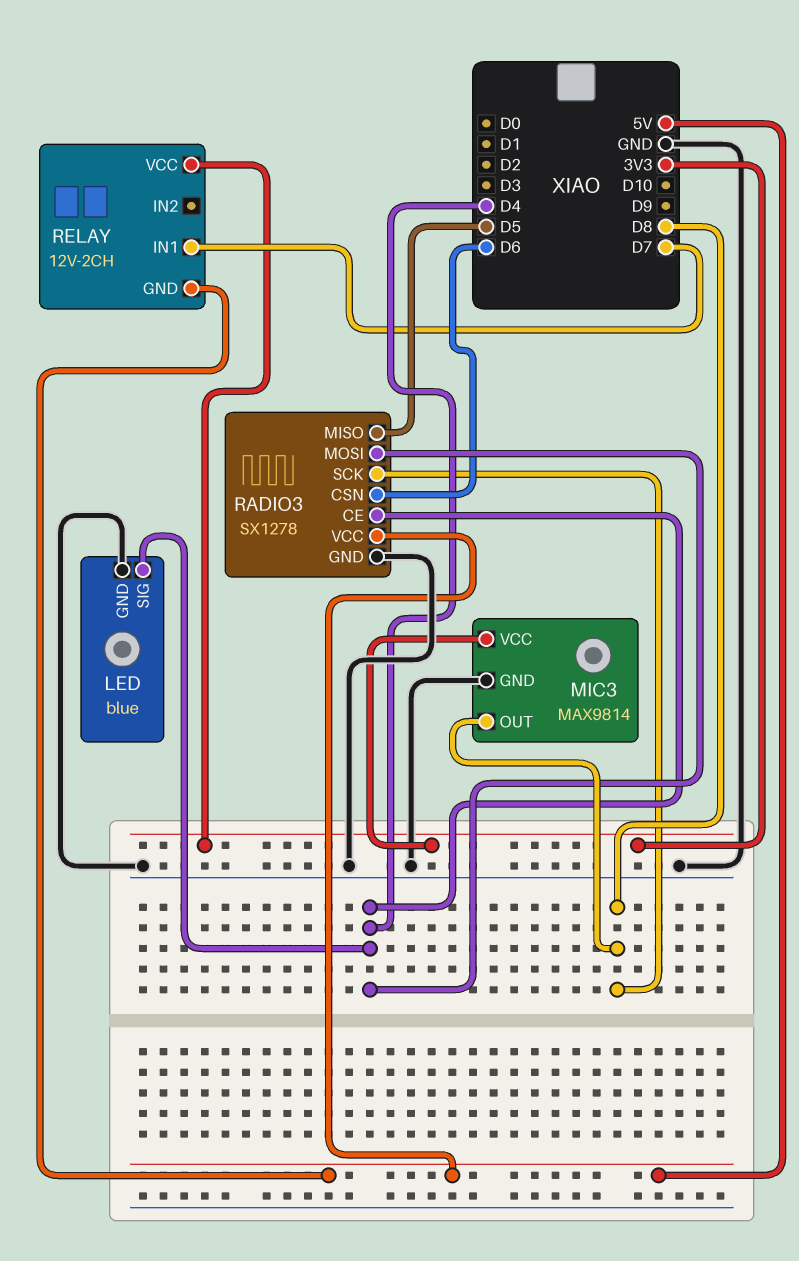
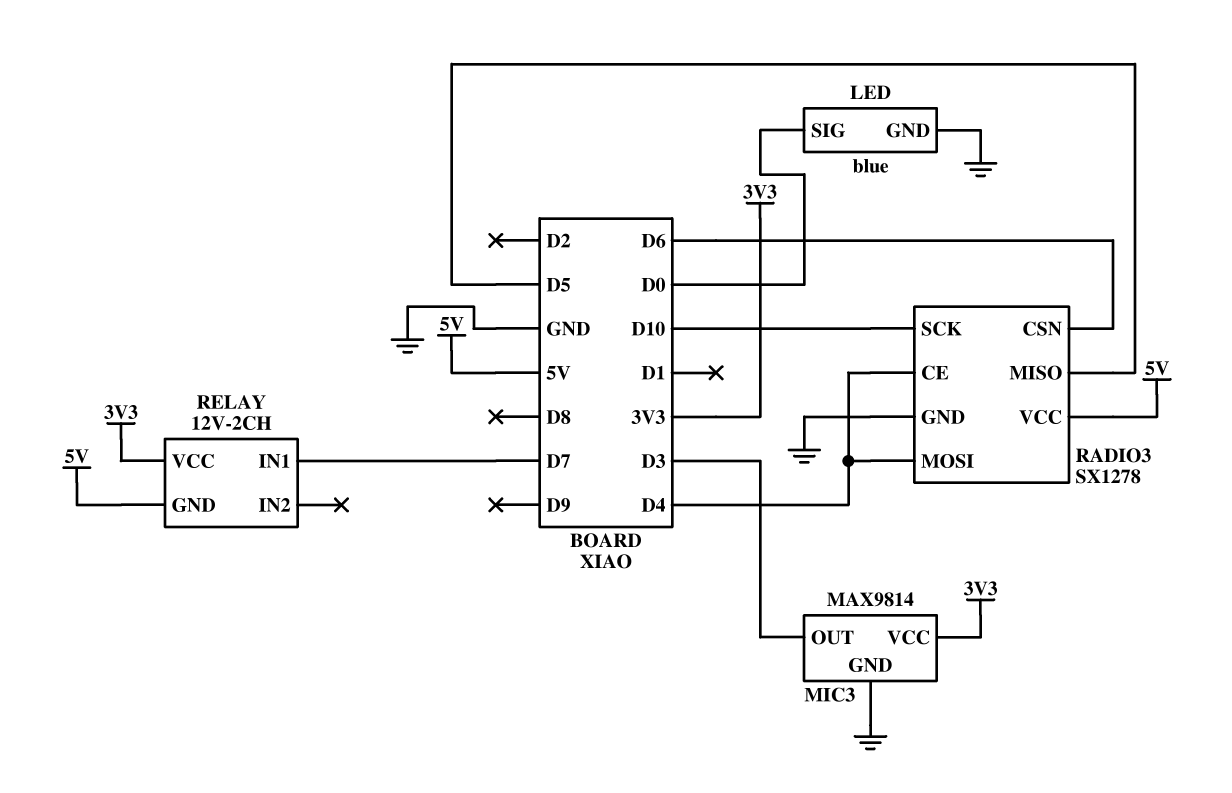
LED pin SIG: D4 -> D0
MIC3 pin OUT: D8 -> D3
RADIO3 pin SCK: D8 -> D10

